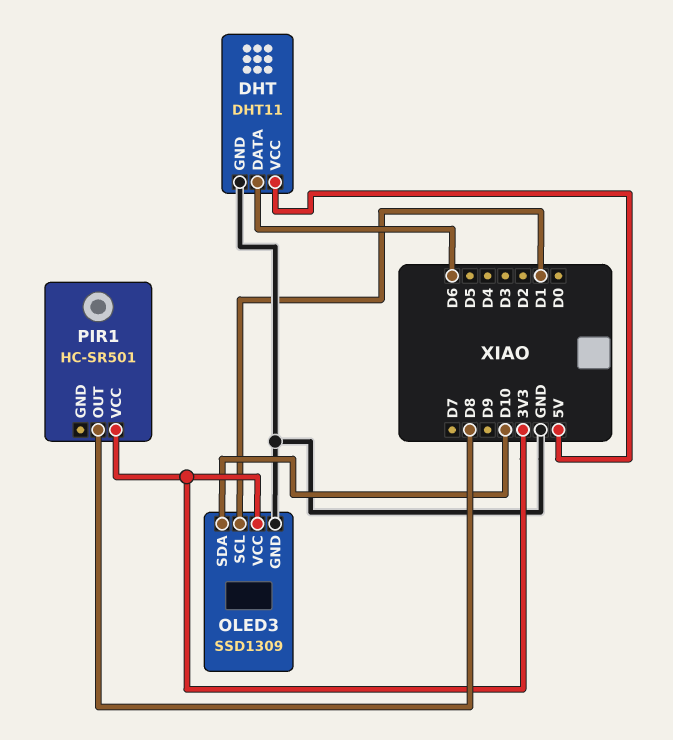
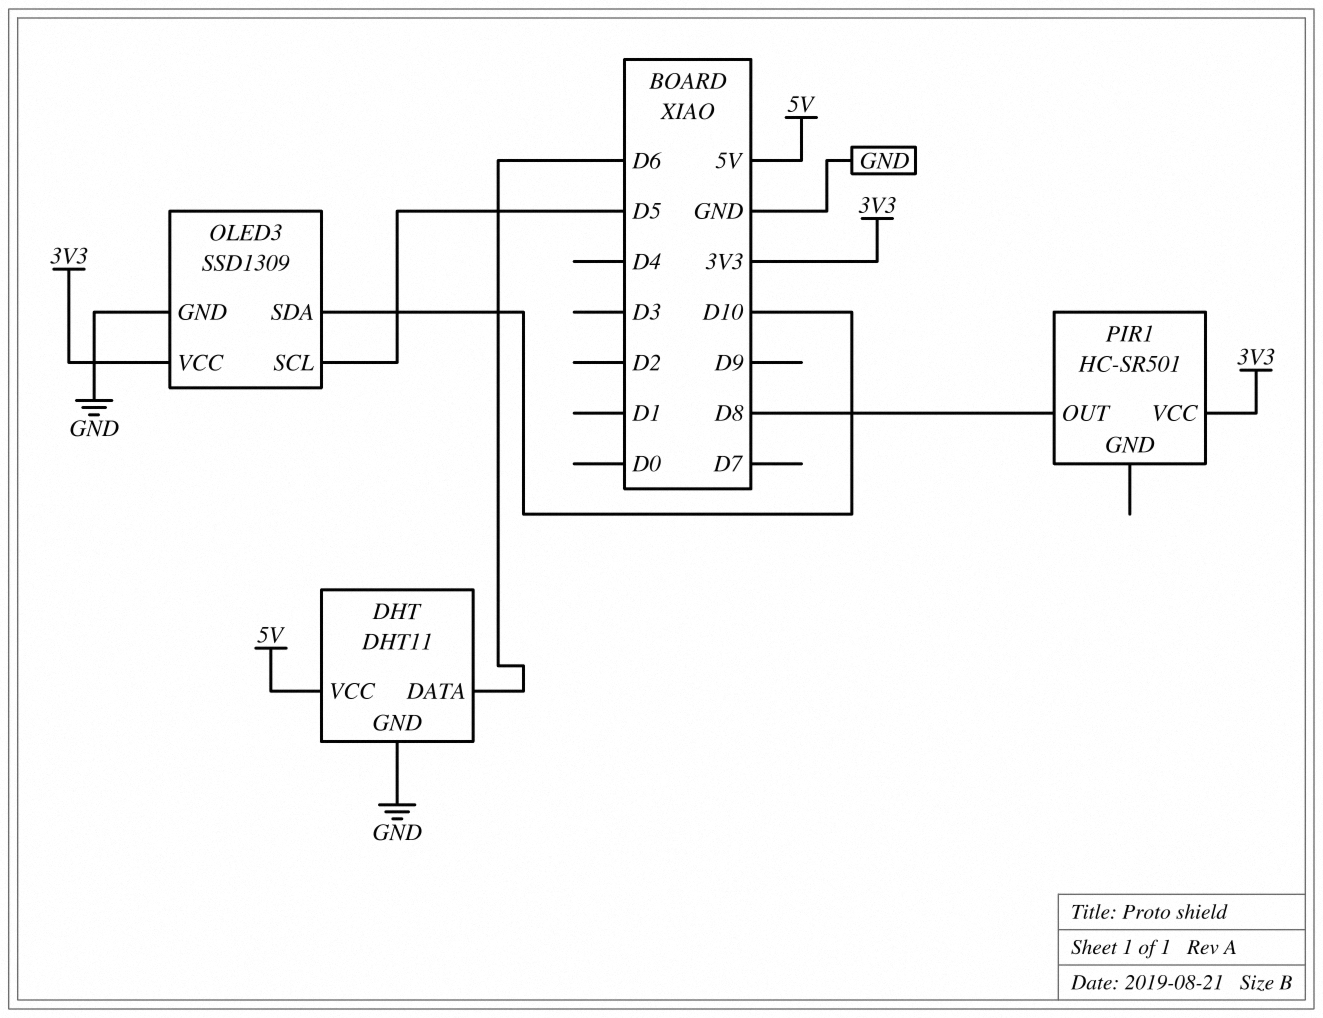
OLED3 pin SCL: D1 -> D5

